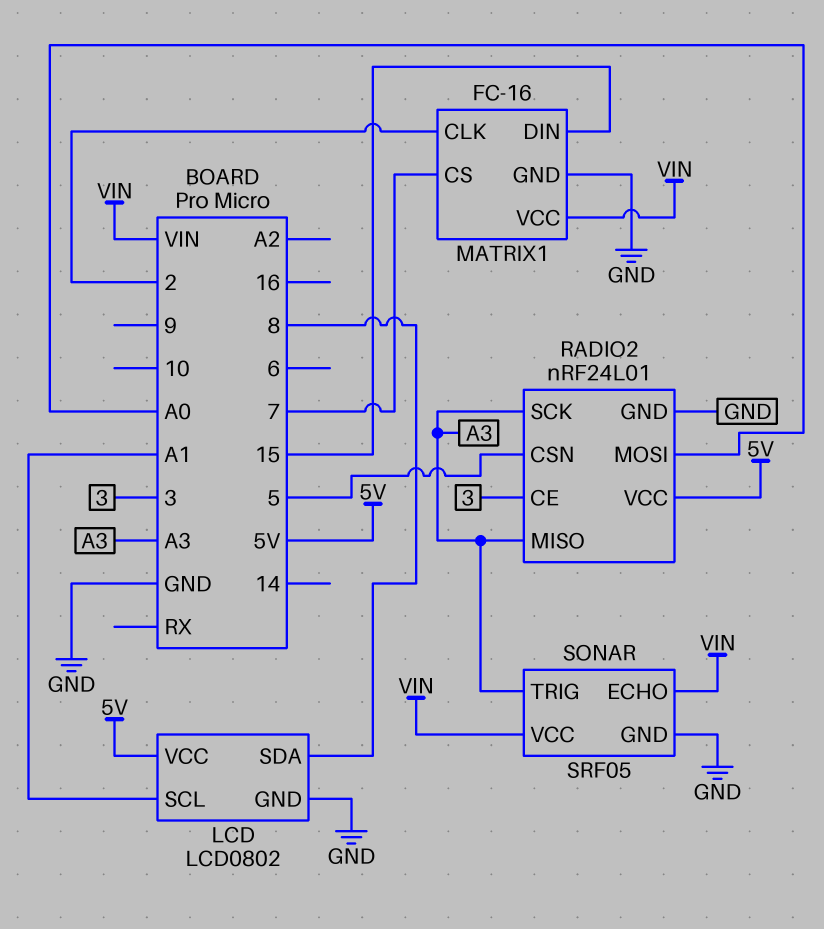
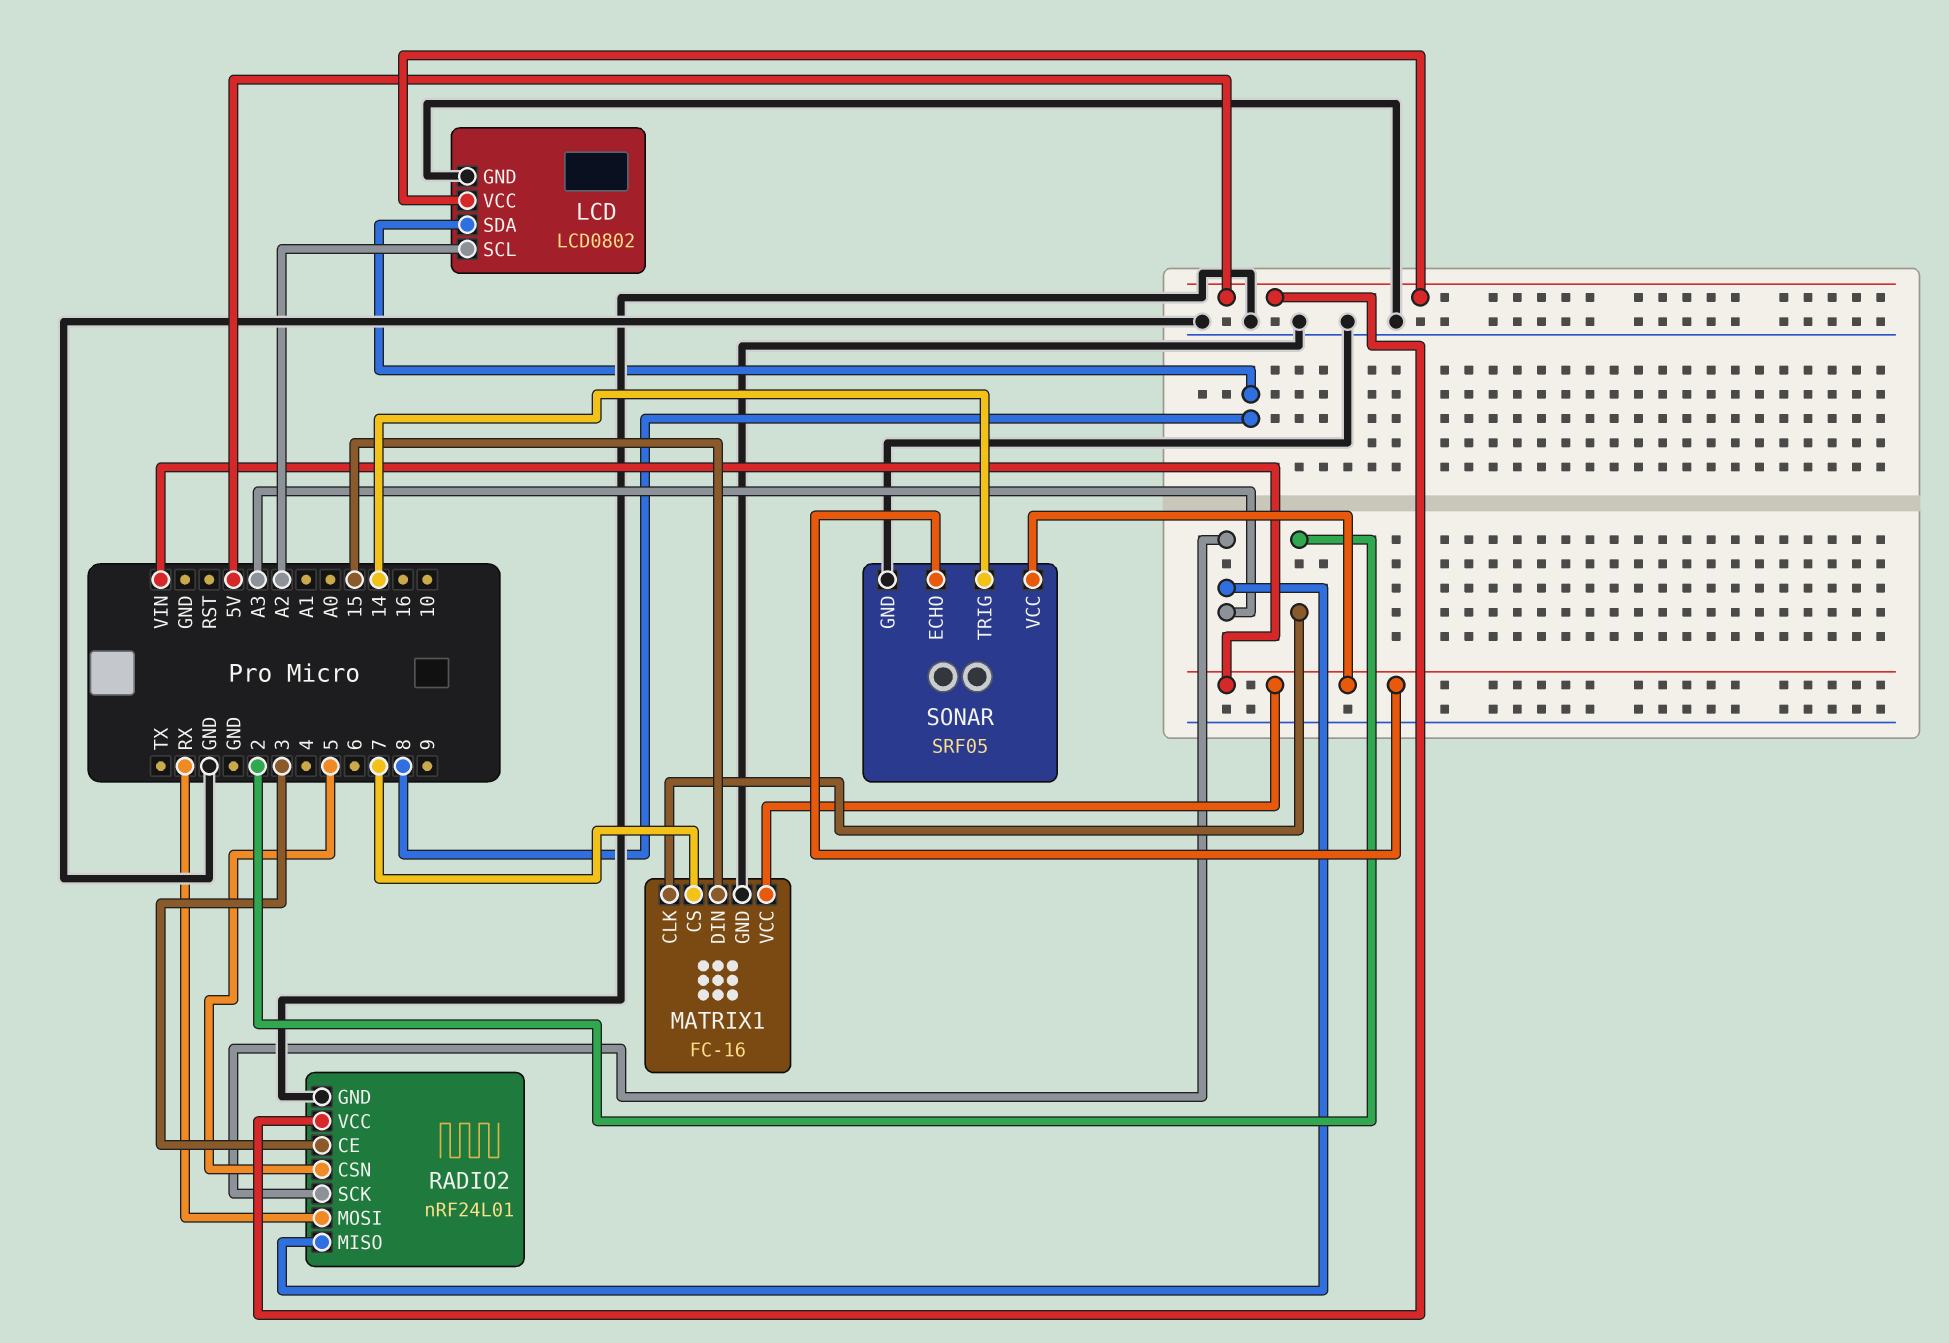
LCD pin SCL: A1 -> A2
RADIO2 pin MOSI: A0 -> RX
SONAR pin TRIG: A3 -> 14

